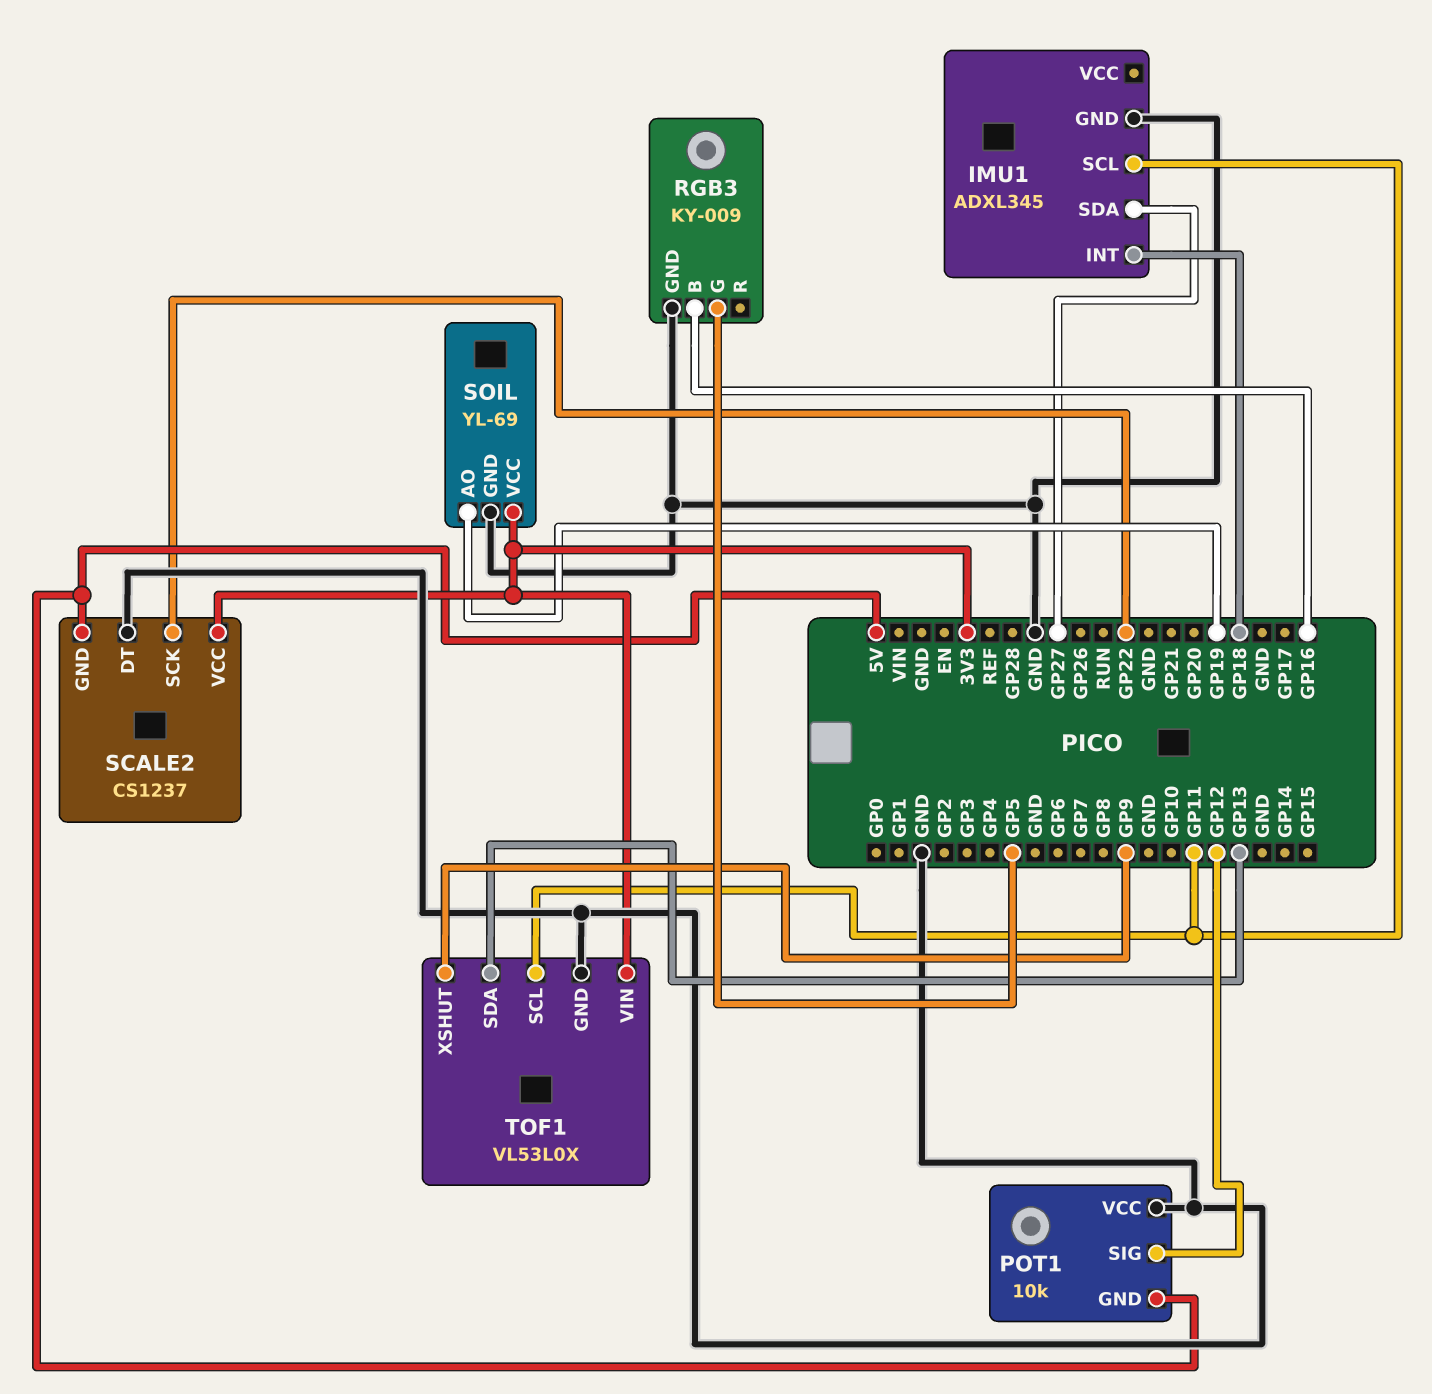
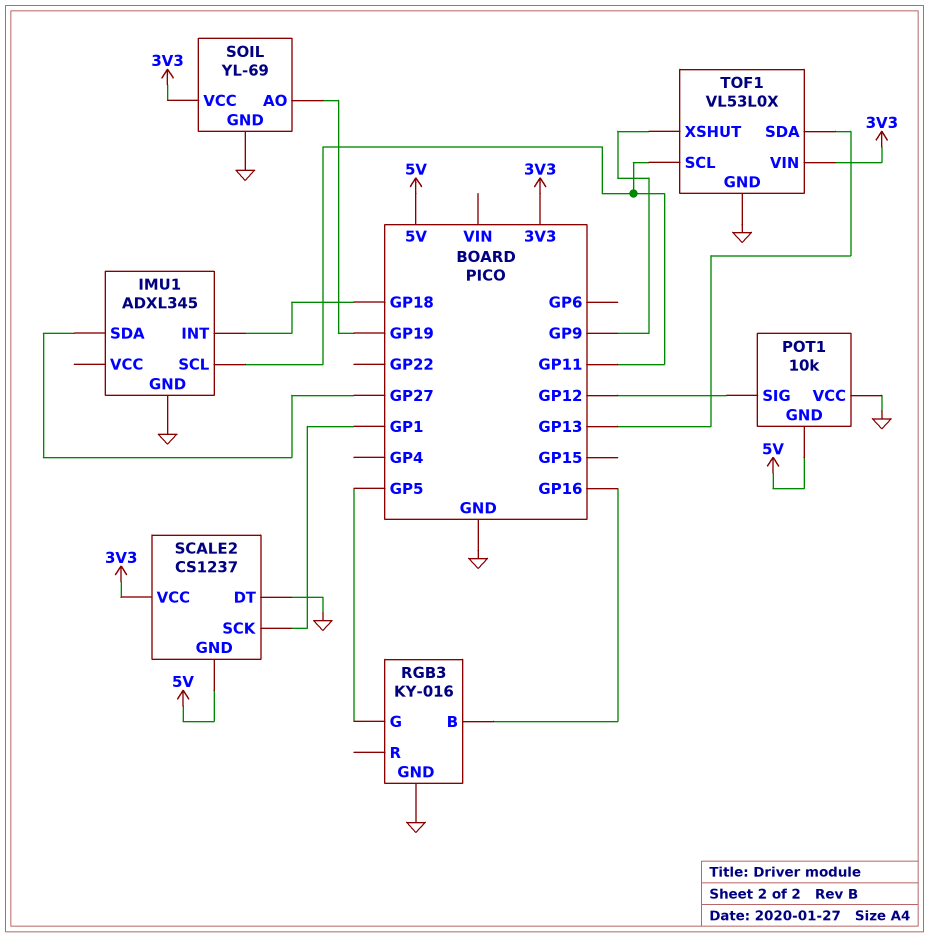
RGB3: KY-009 -> KY-016
SCALE2 pin SCK: GP22 -> GP1

